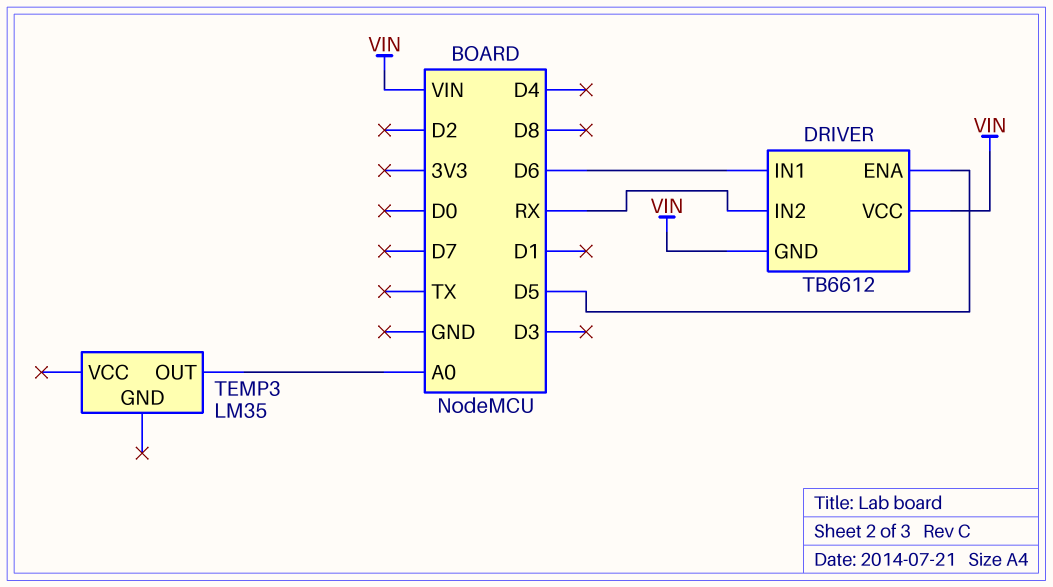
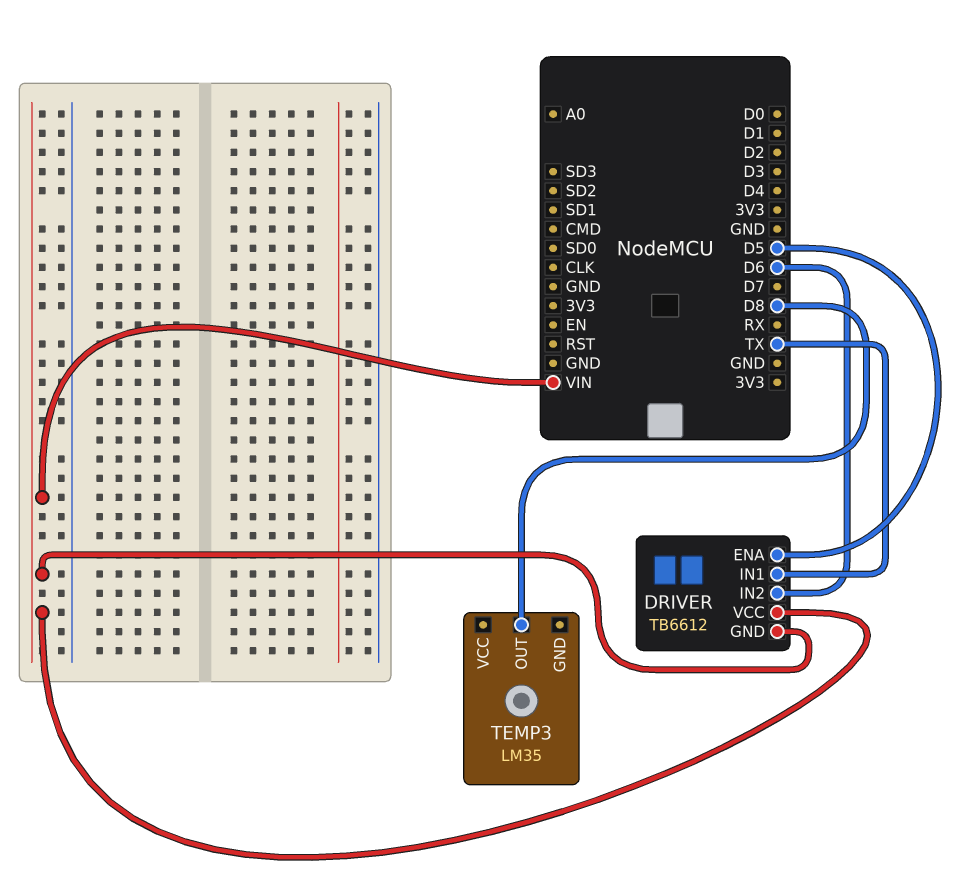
DRIVER pin IN1: D6 -> TX
DRIVER pin IN2: RX -> D6
TEMP3 pin OUT: A0 -> D8

